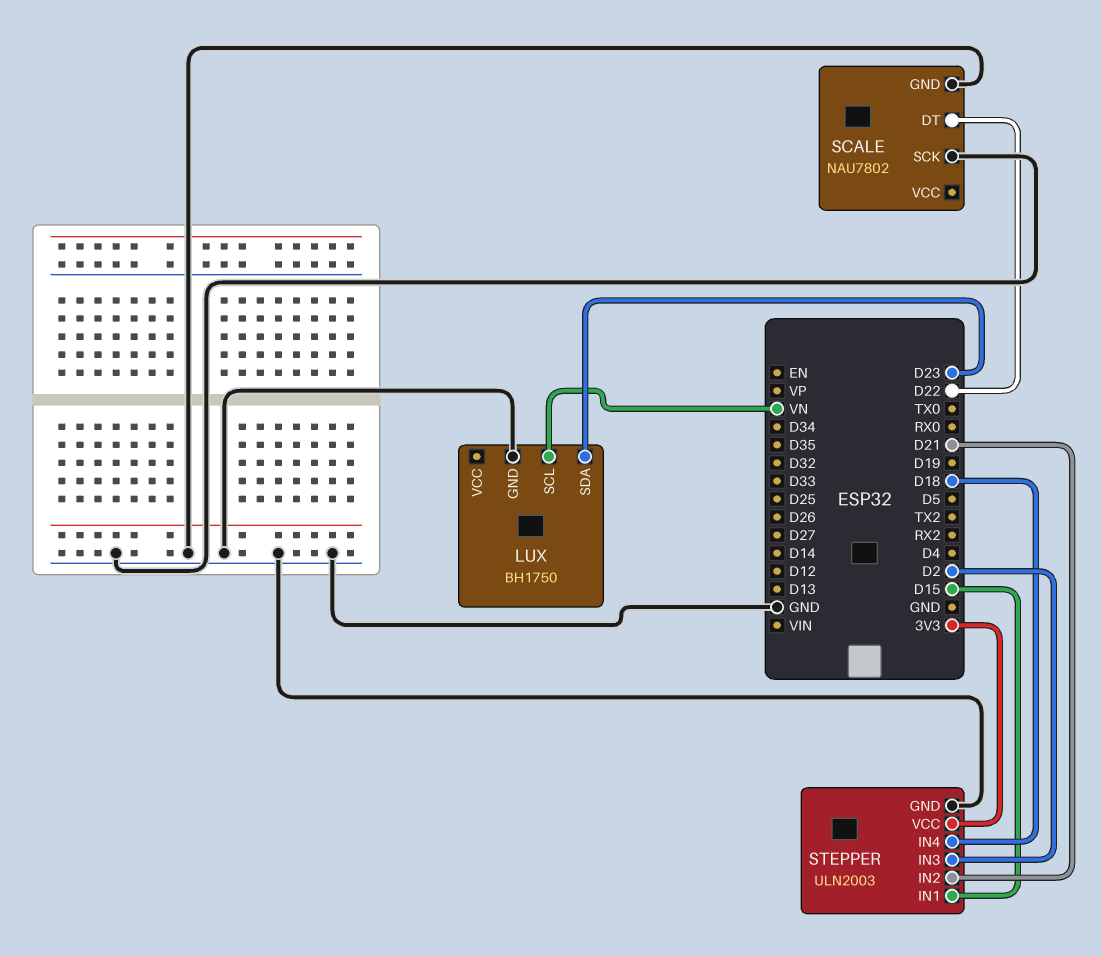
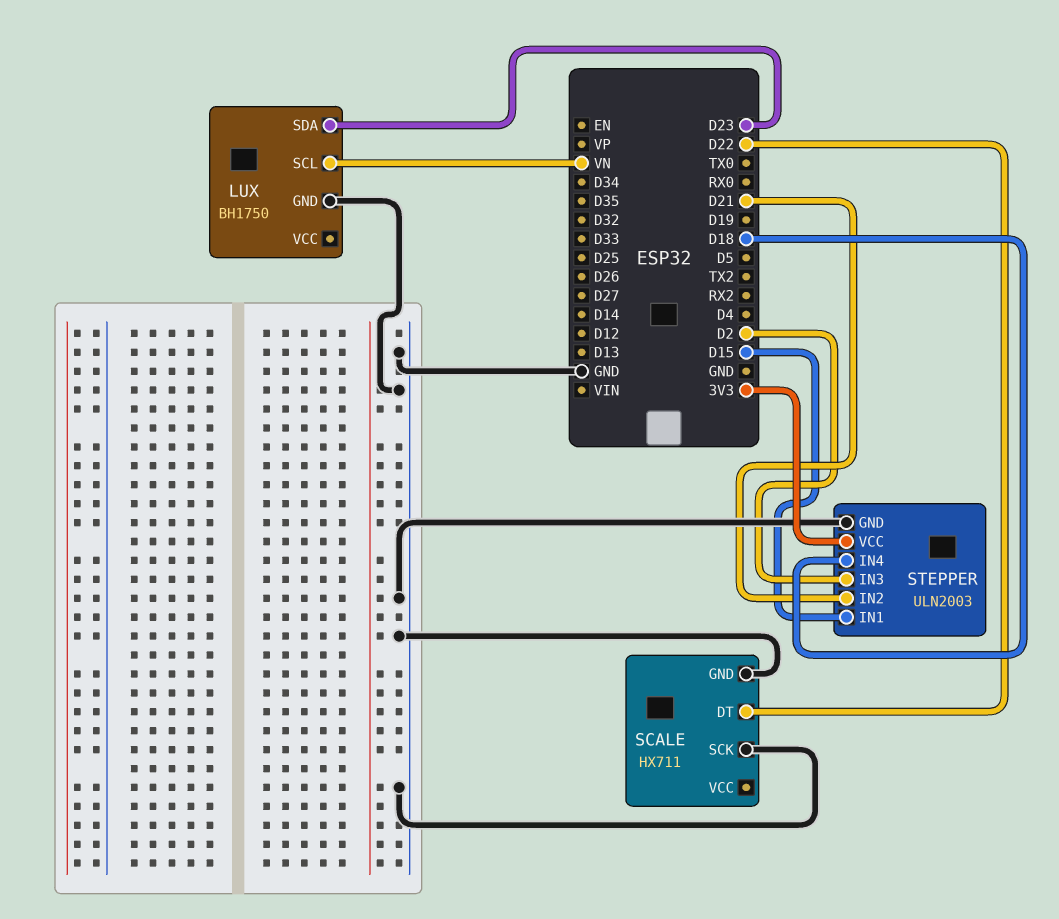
SCALE: NAU7802 -> HX711

